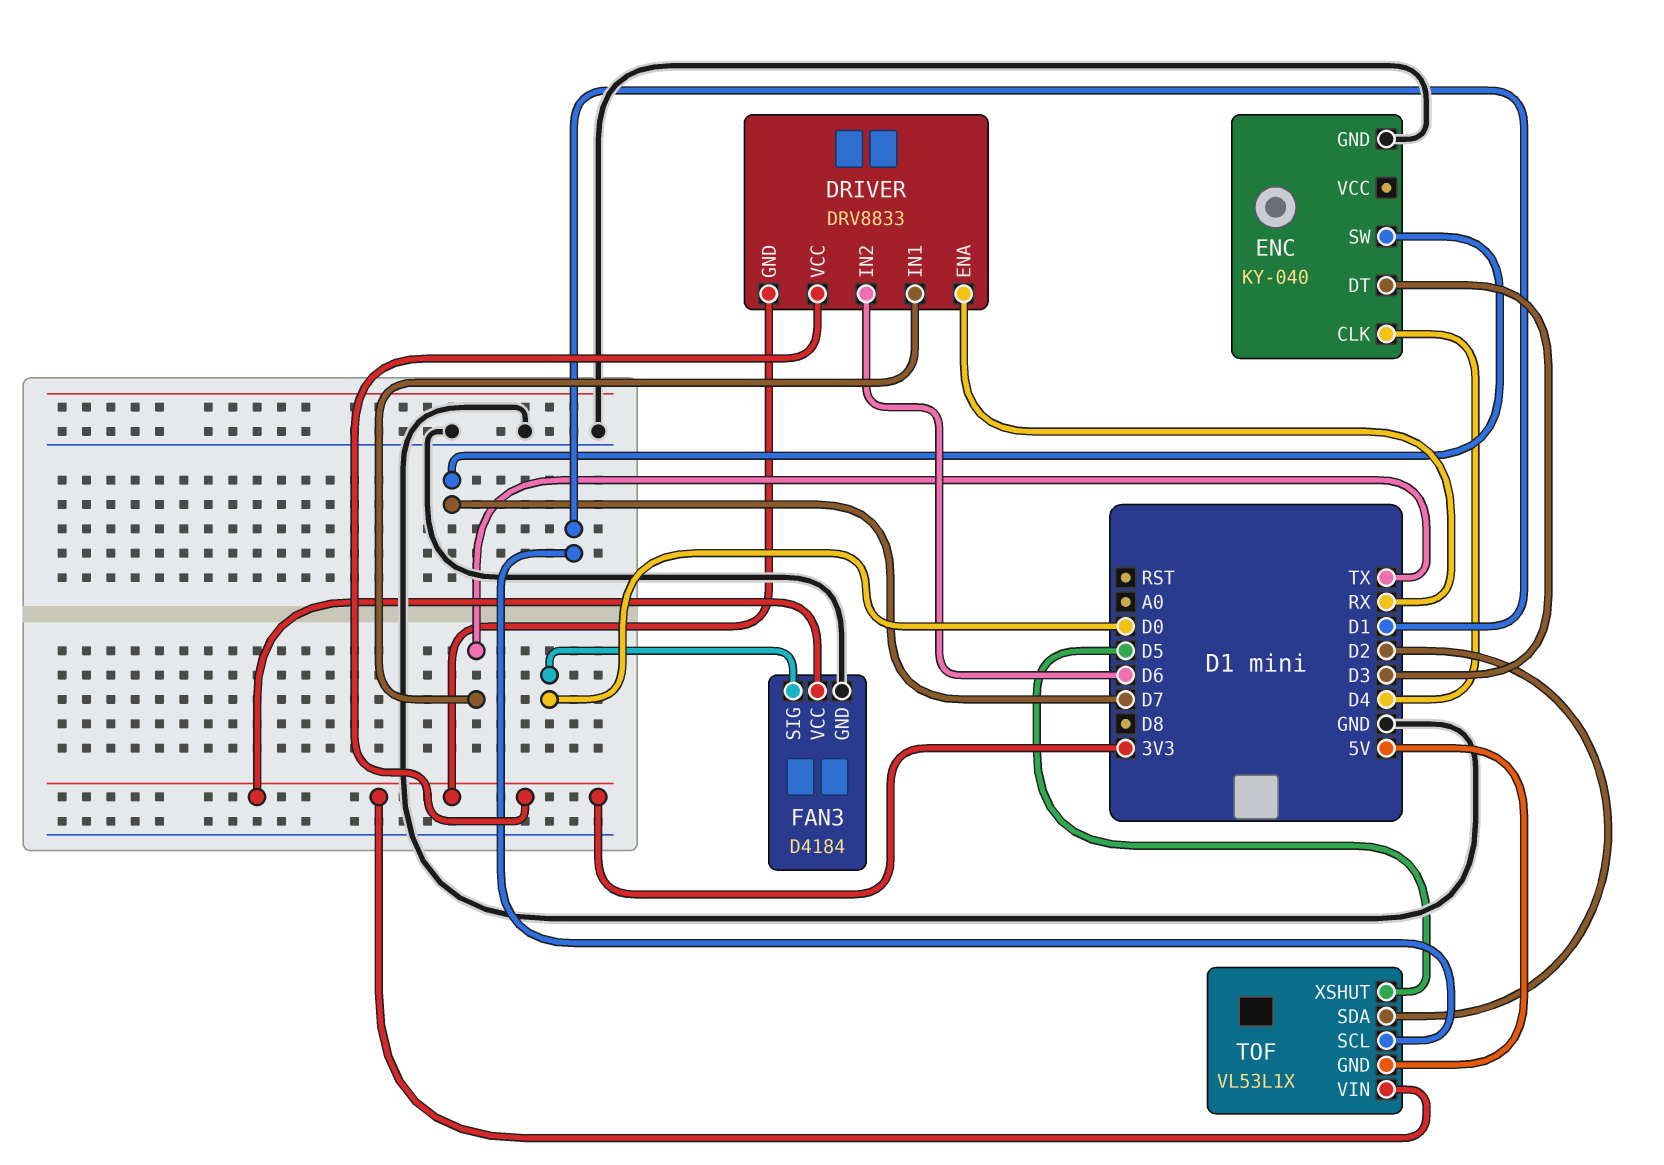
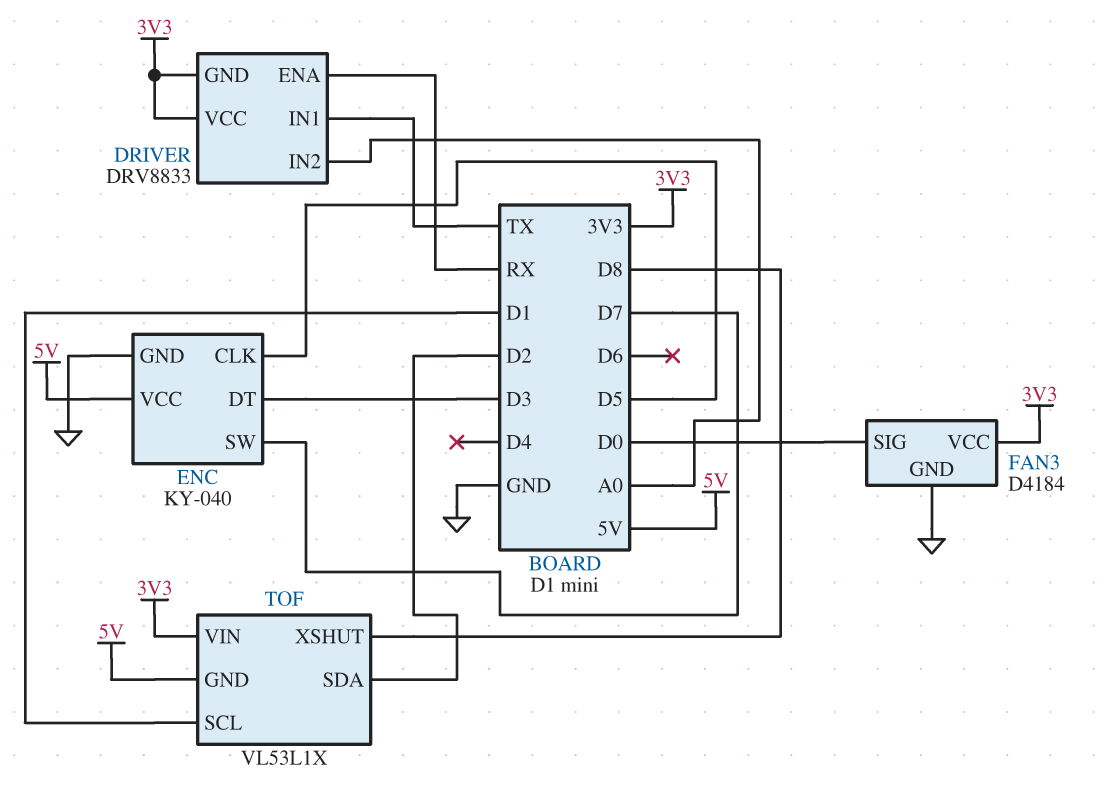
DRIVER pin IN2: D6 -> A0
ENC pin CLK: D4 -> D5
ENC pin VCC: none -> 5V
TOF pin XSHUT: D5 -> D8

